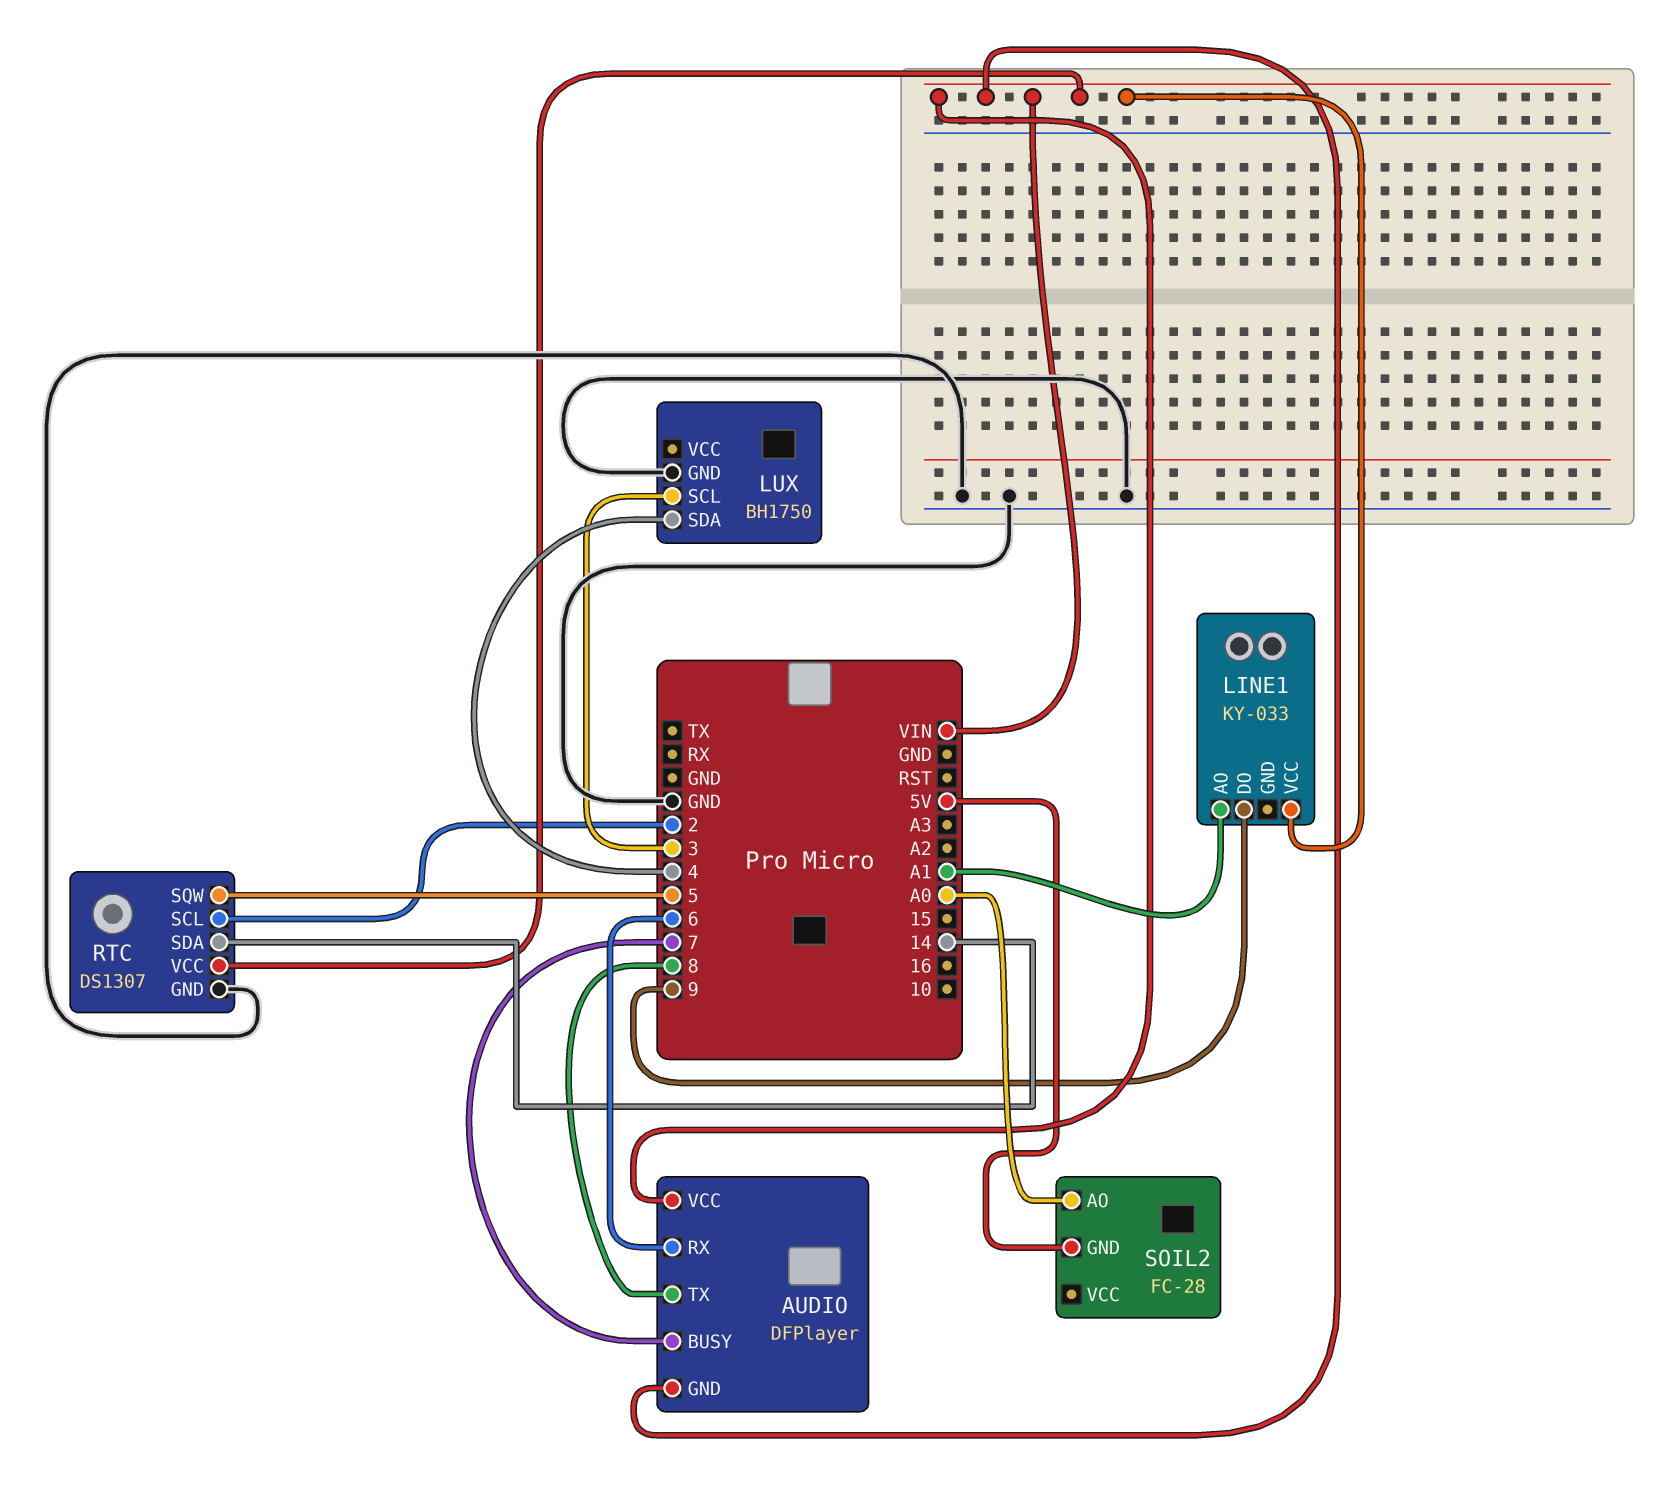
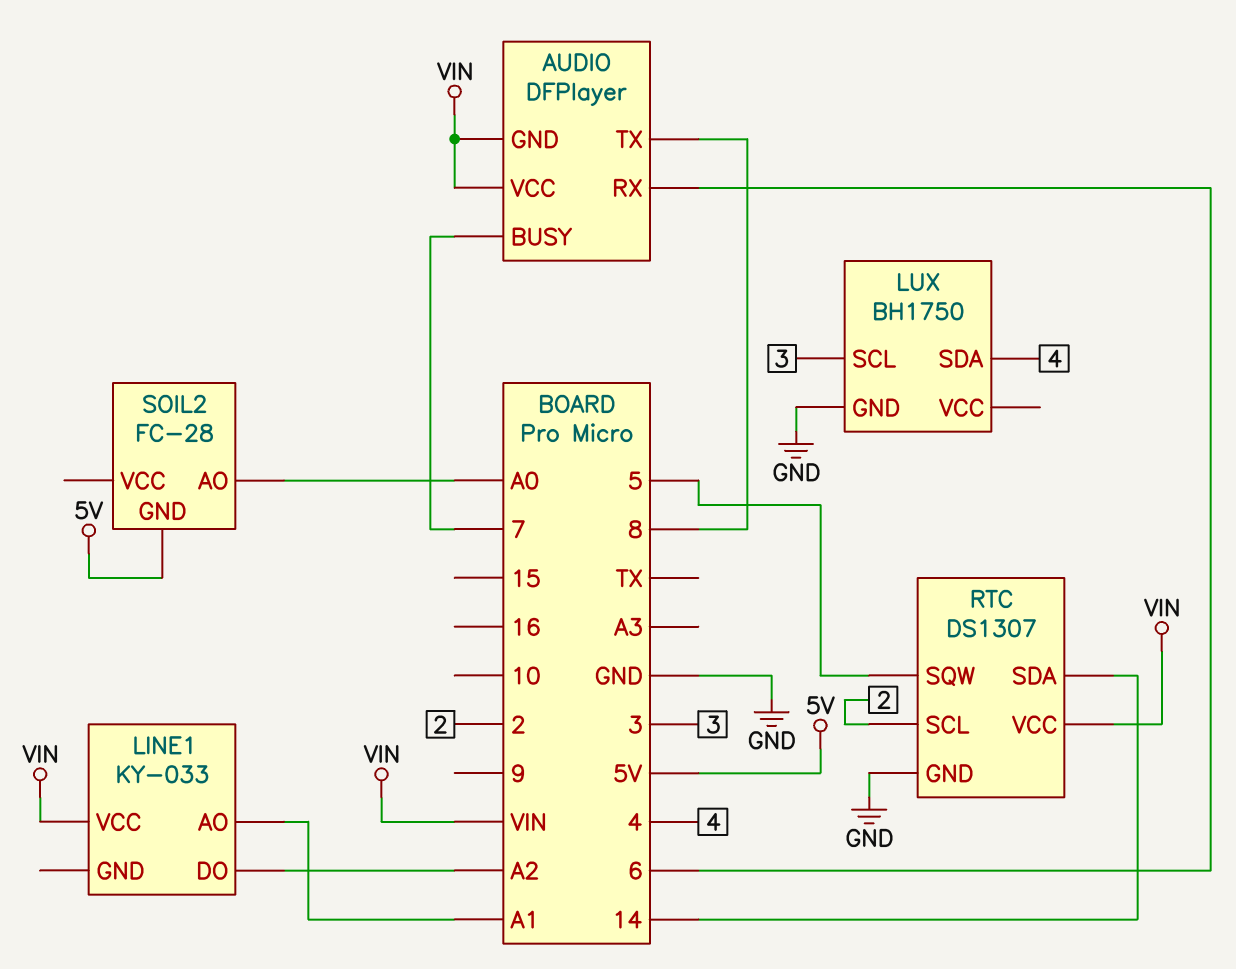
LINE1 pin DO: 9 -> A2

